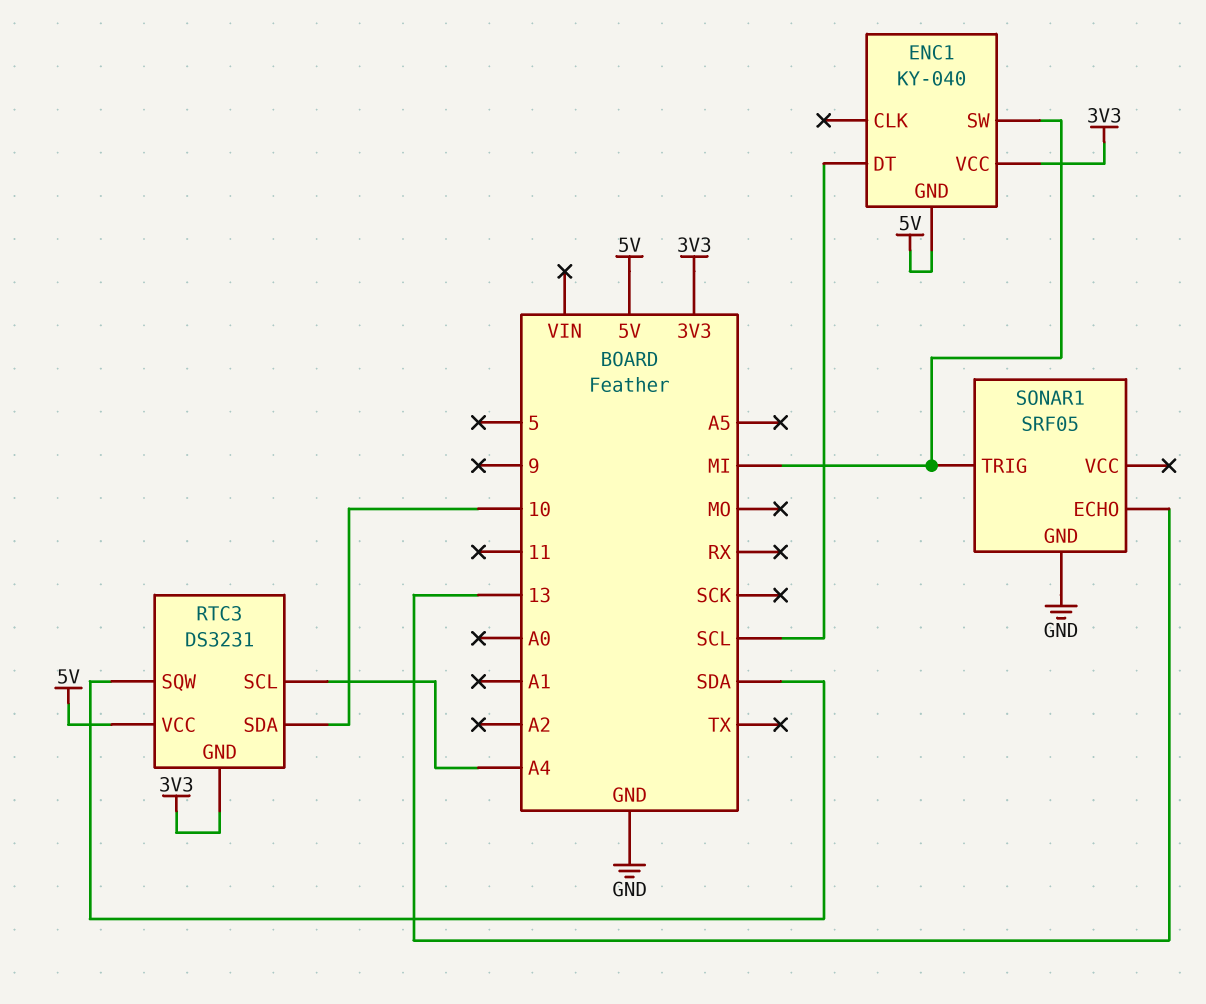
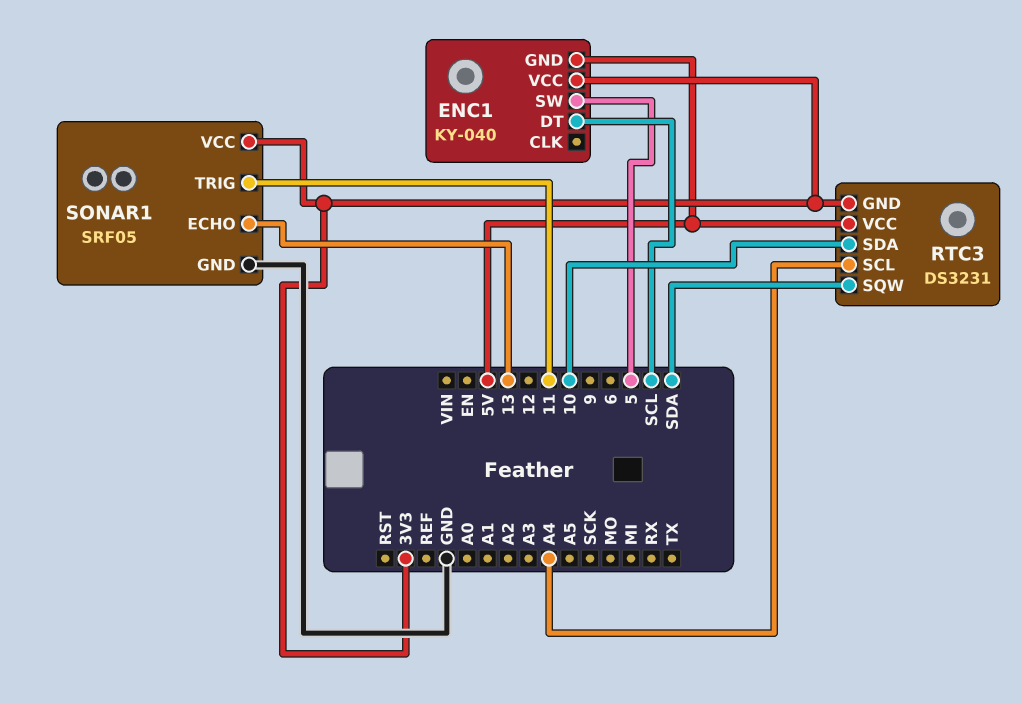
ENC1 pin SW: MI -> 5
SONAR1 pin TRIG: MI -> 11
SONAR1 pin VCC: none -> 3V3

